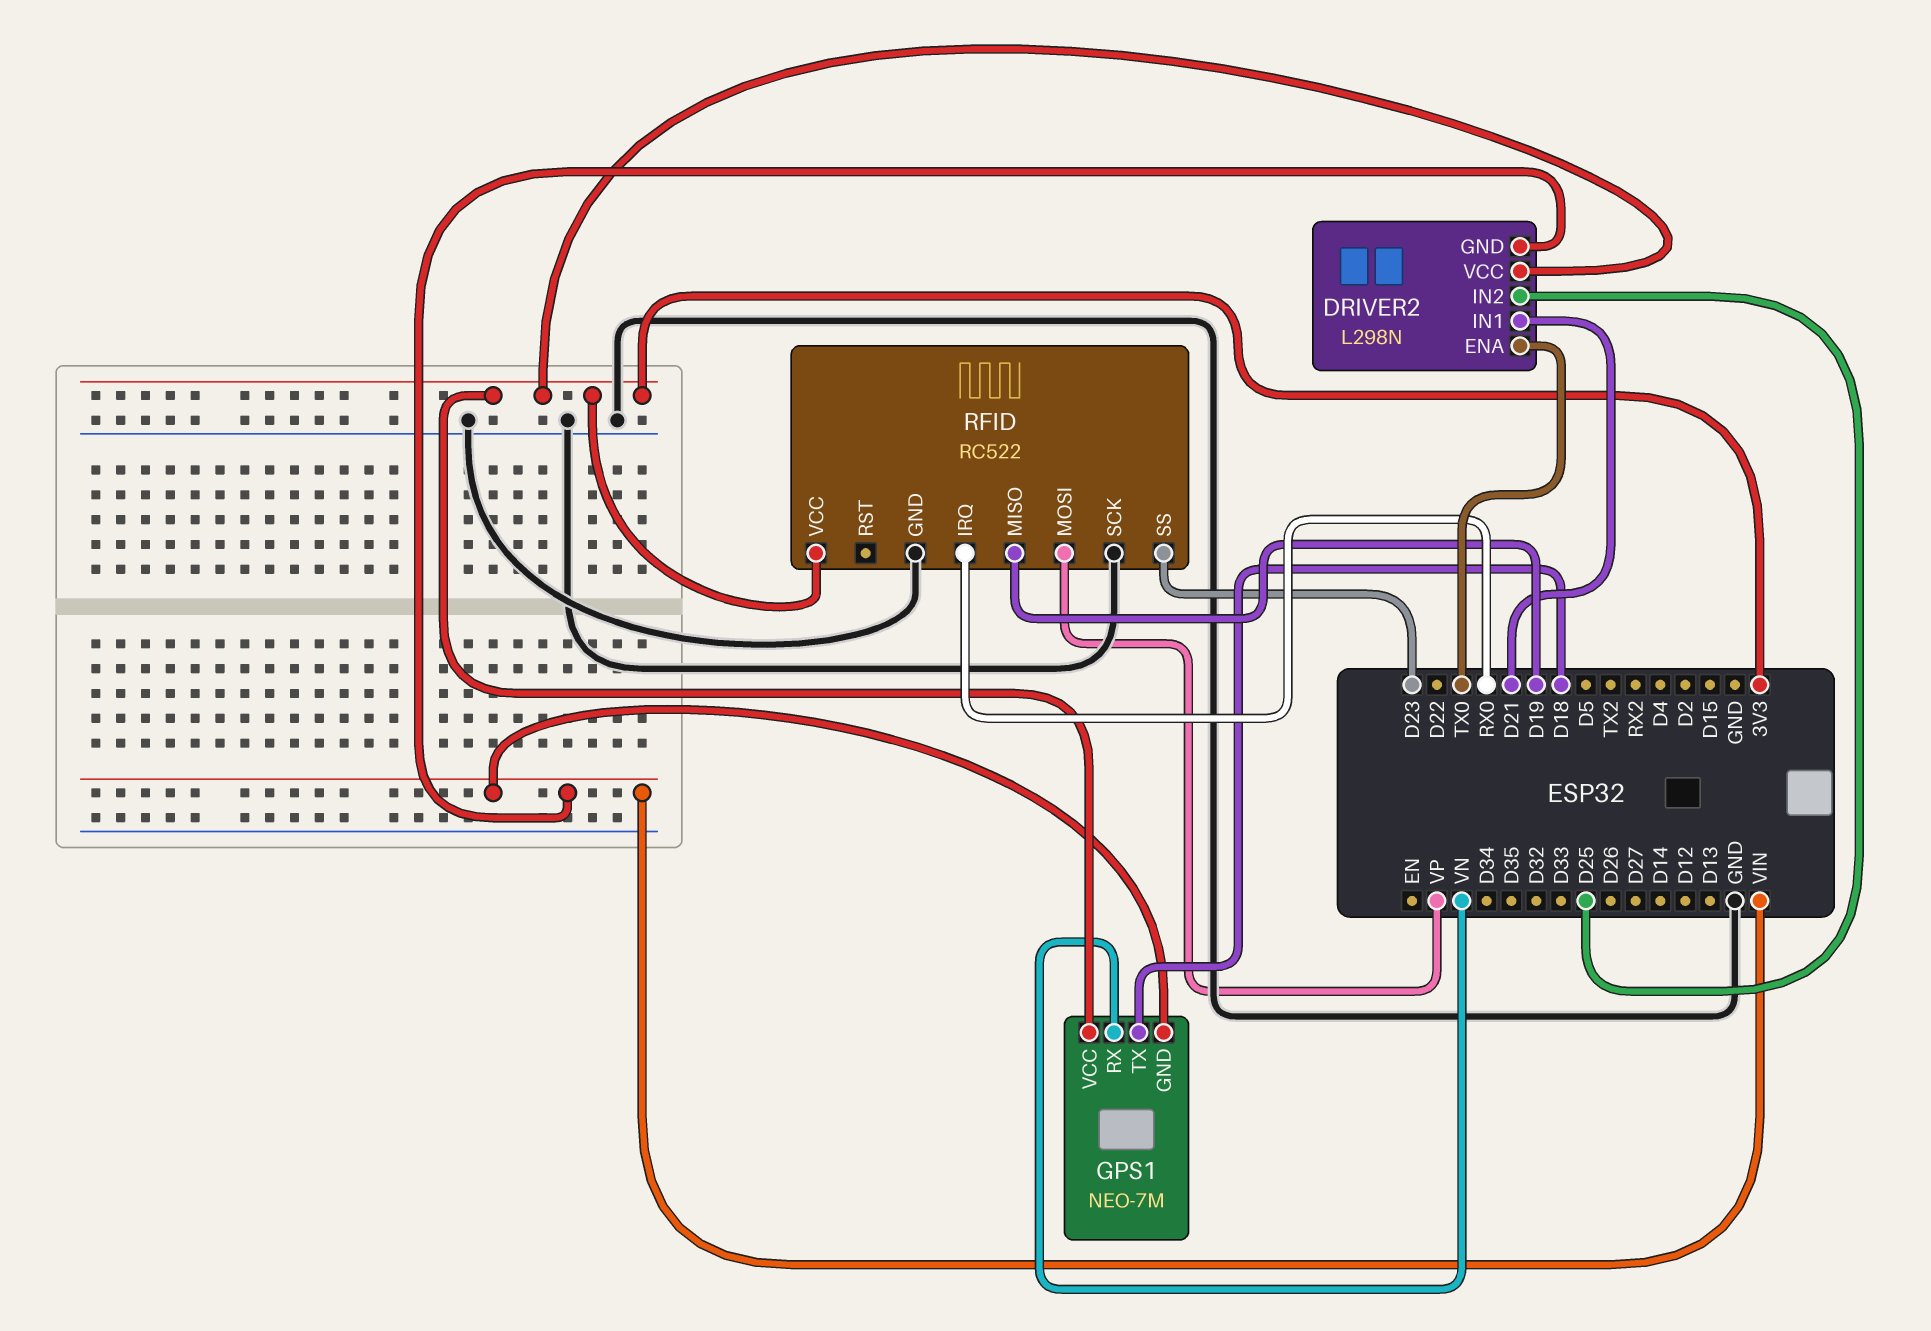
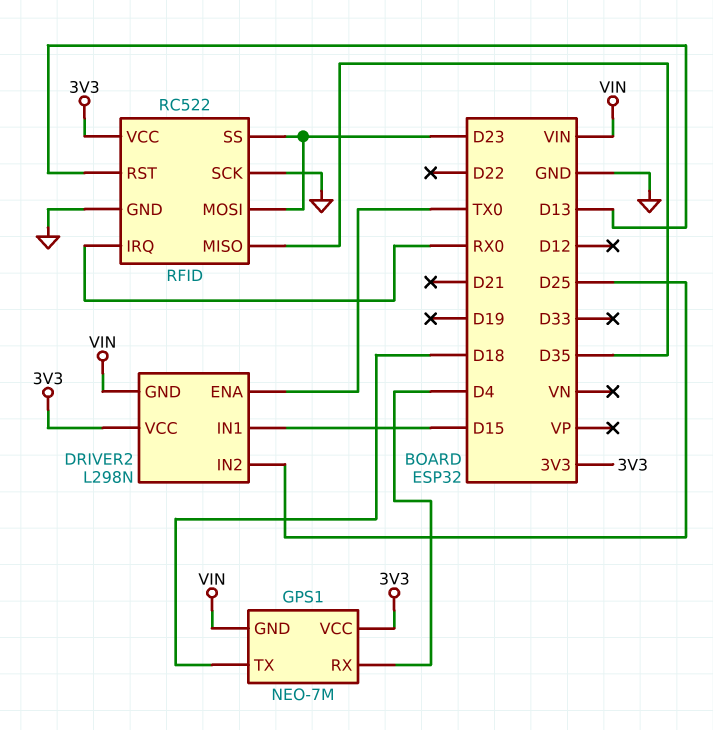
DRIVER2 pin IN1: D21 -> D15
GPS1 pin RX: VN -> D4
RFID pin MISO: D19 -> D35
RFID pin MOSI: VP -> D23
RFID pin RST: none -> D13

